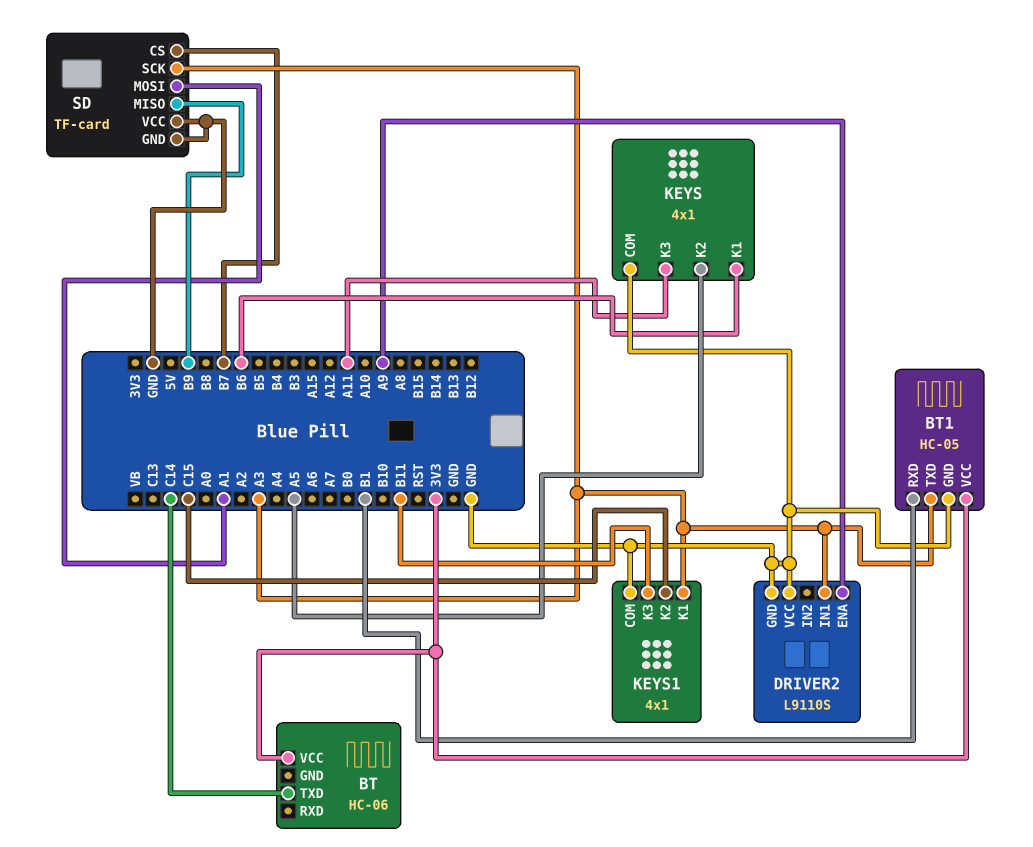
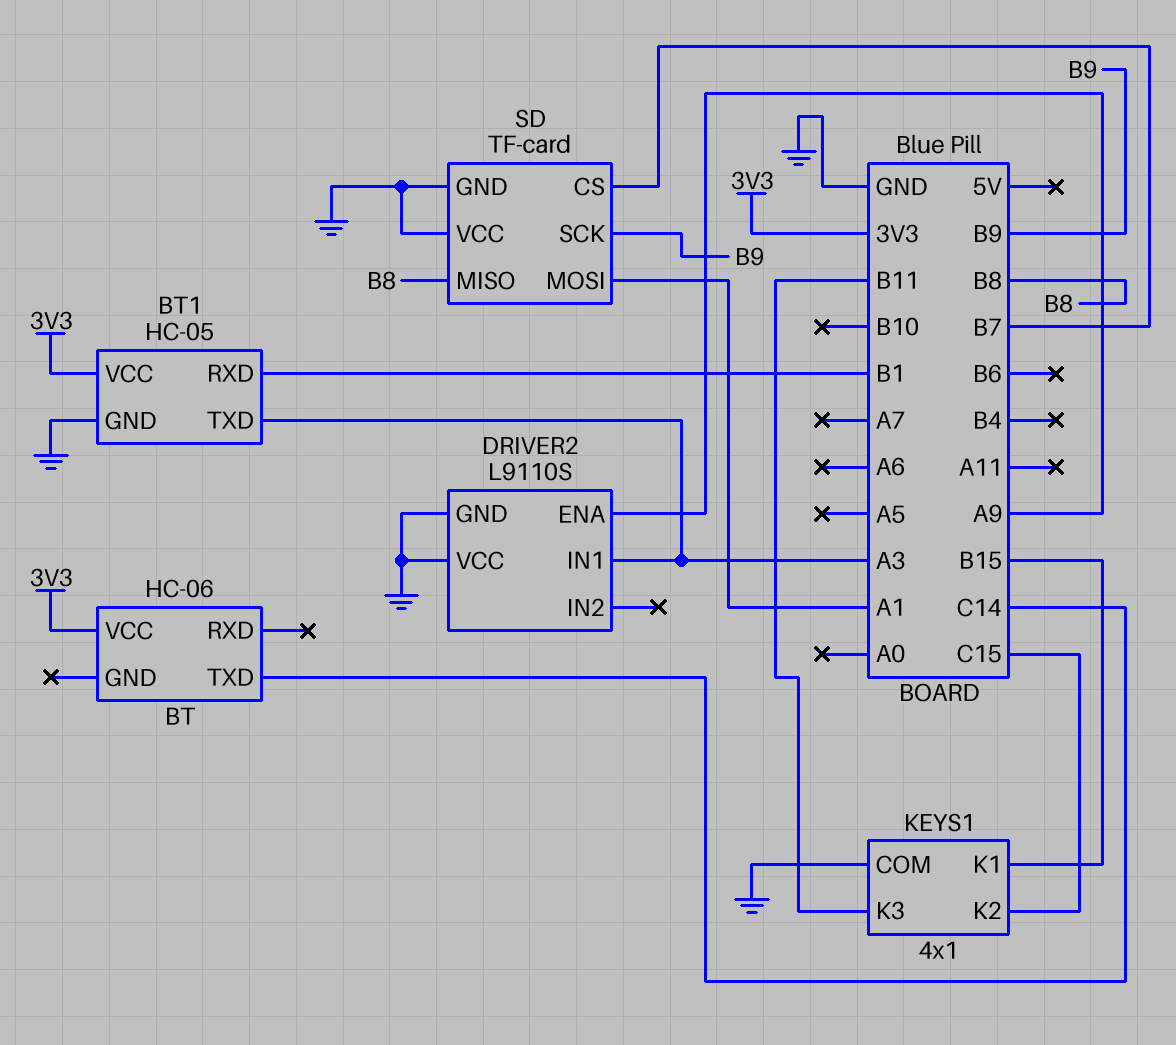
KEYS: 4x1 -> none
KEYS pin COM: GND -> none
KEYS pin K1: B6 -> none
KEYS pin K2: A5 -> none
KEYS pin K3: A11 -> none
KEYS1 pin K1: A3 -> B15
SD pin MISO: B9 -> B8
SD pin SCK: A3 -> B9

